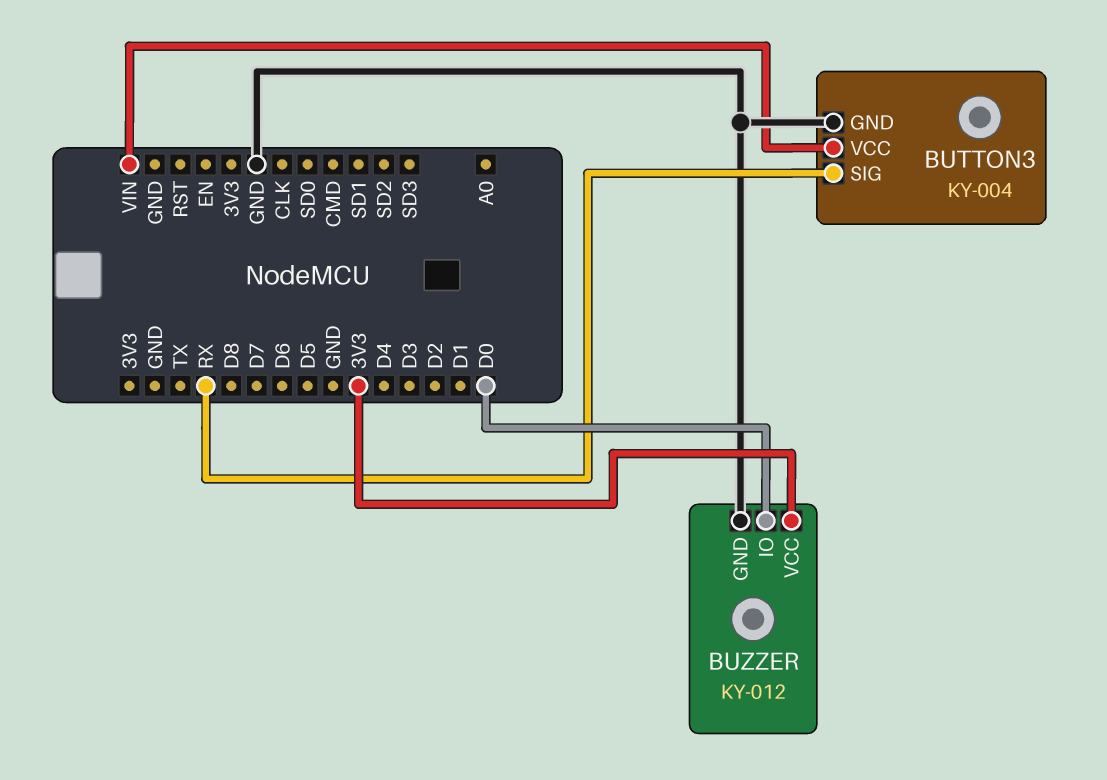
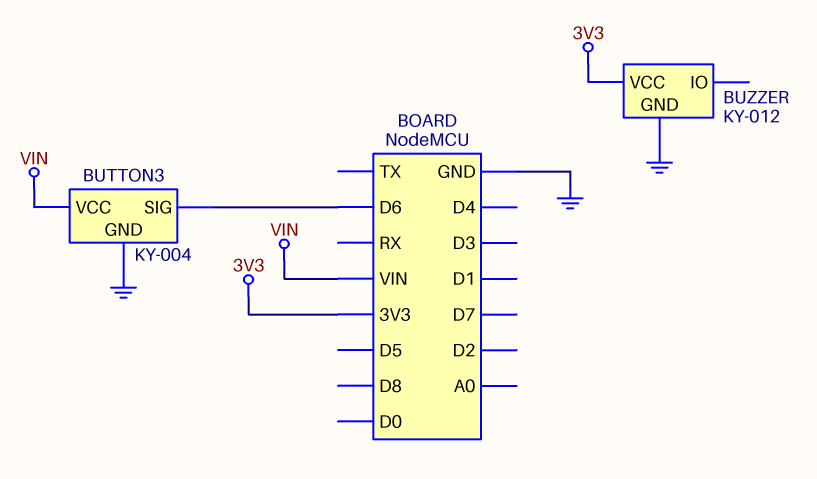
BUTTON3 pin SIG: RX -> D6
BUZZER pin IO: D0 -> none

